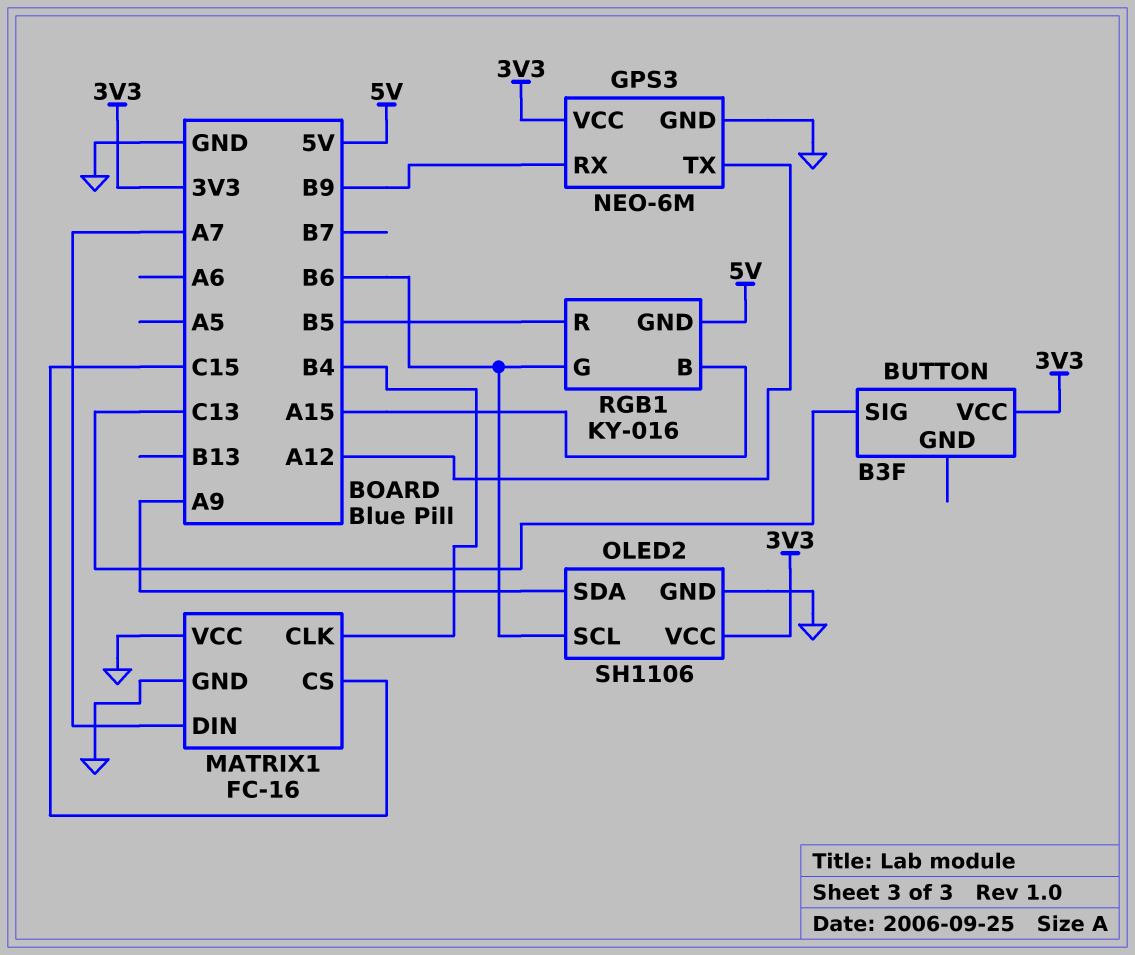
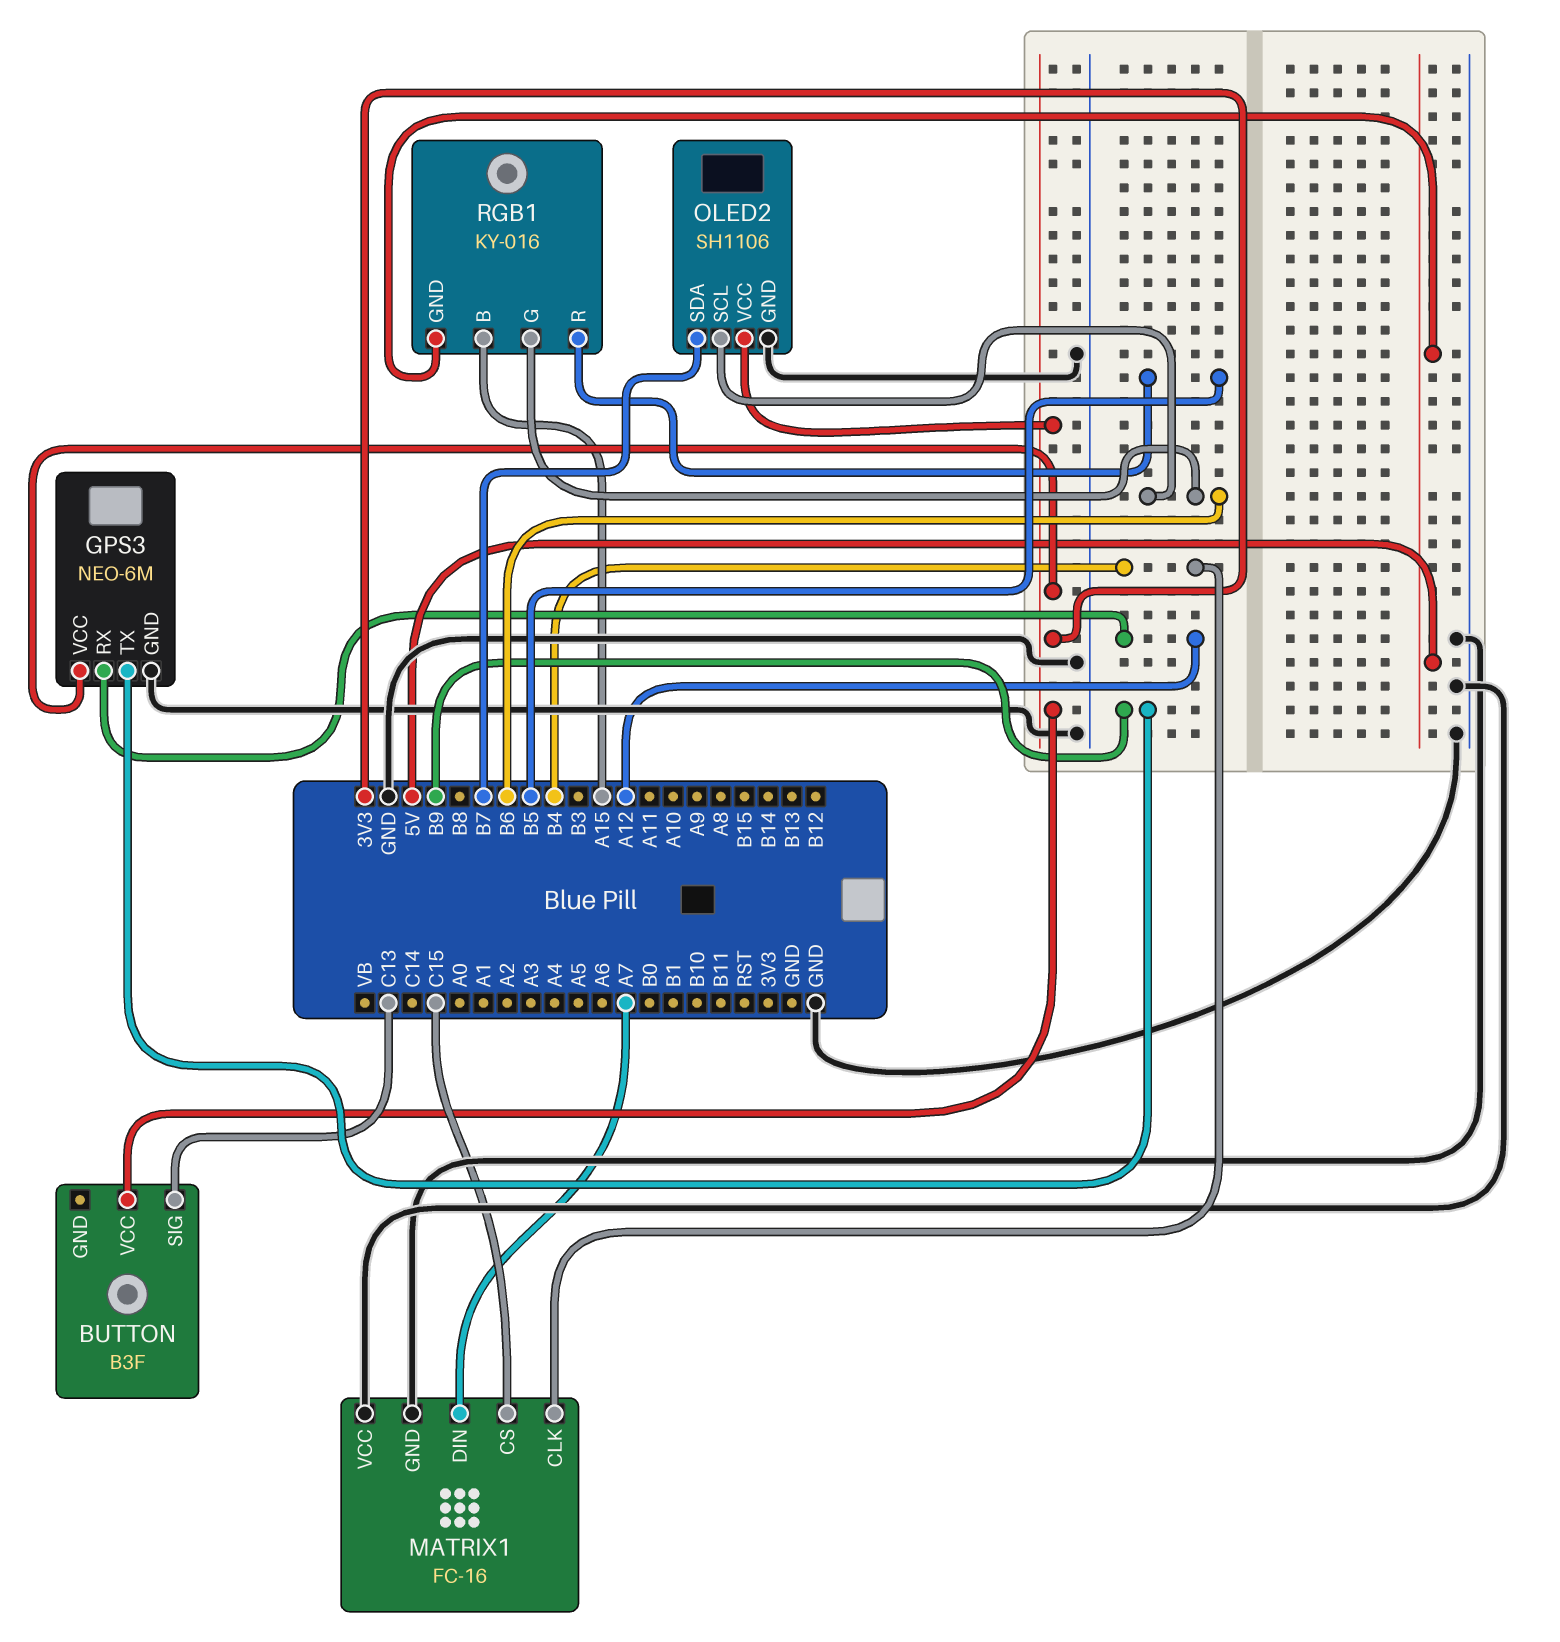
GPS3 pin RX: B9 -> A12
GPS3 pin TX: A12 -> B9
OLED2 pin SDA: A9 -> B7

